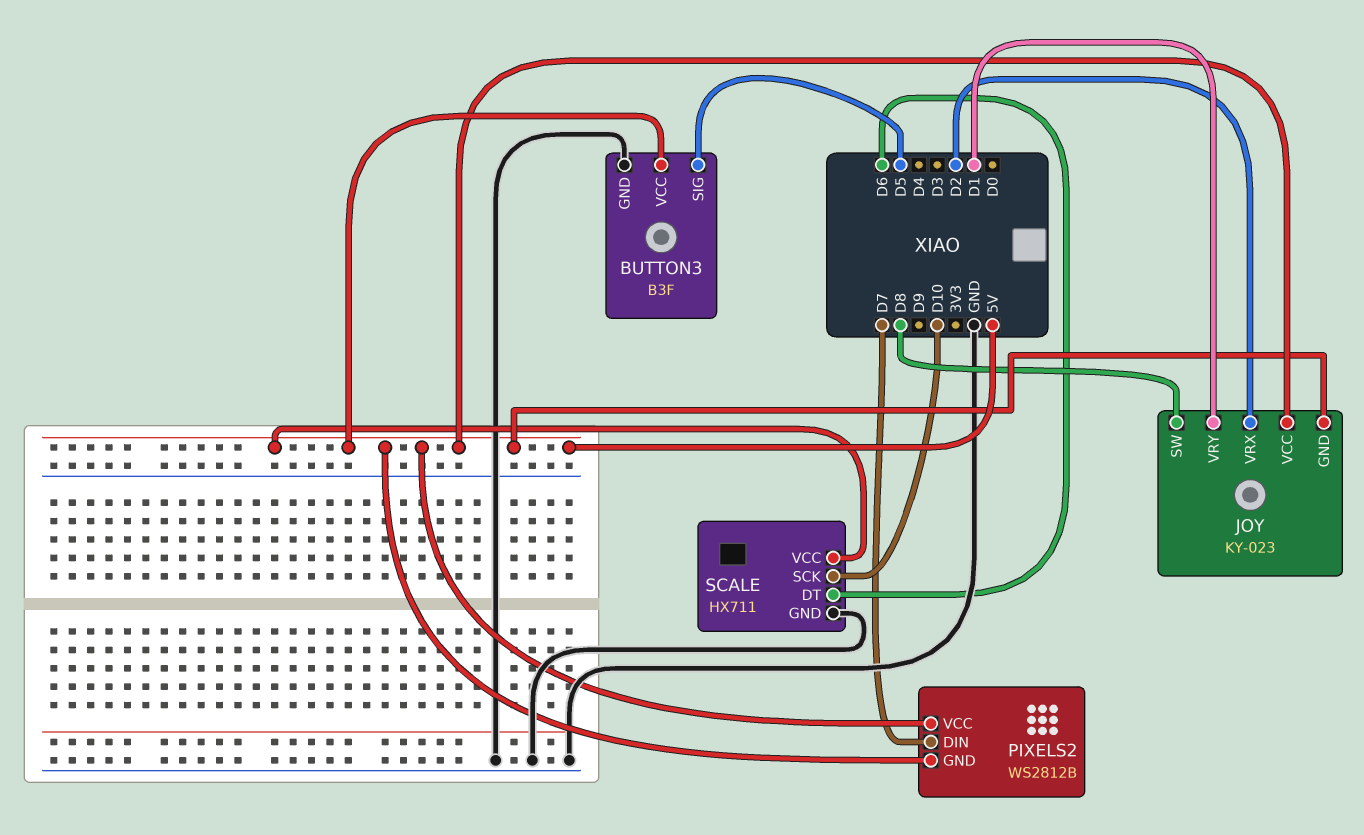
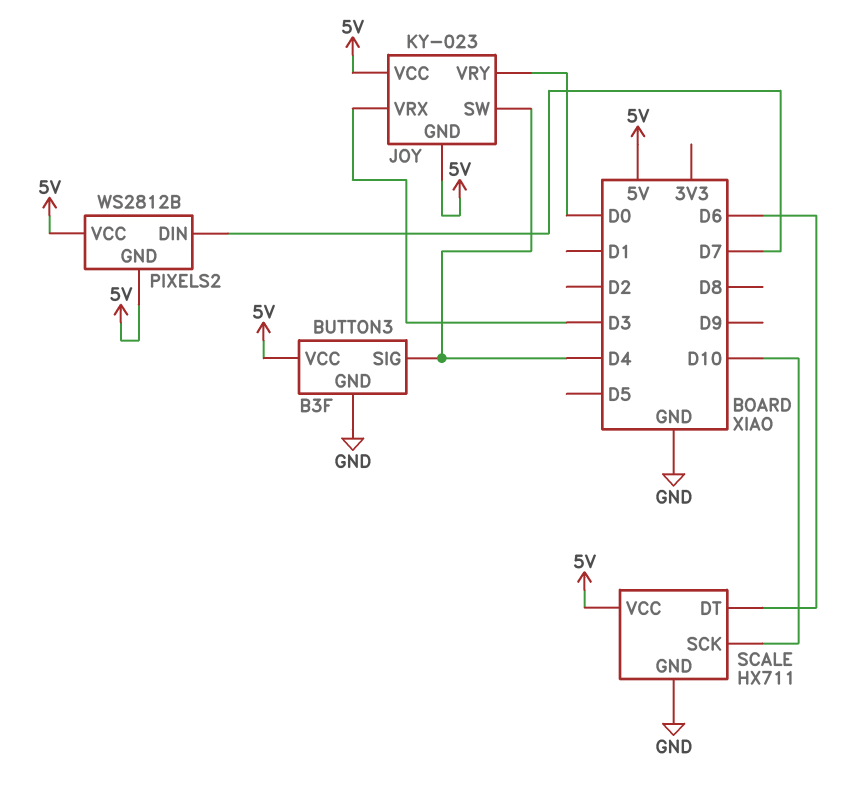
BUTTON3 pin SIG: D5 -> D4
JOY pin SW: D8 -> D4
JOY pin VRX: D2 -> D3
JOY pin VRY: D1 -> D0

